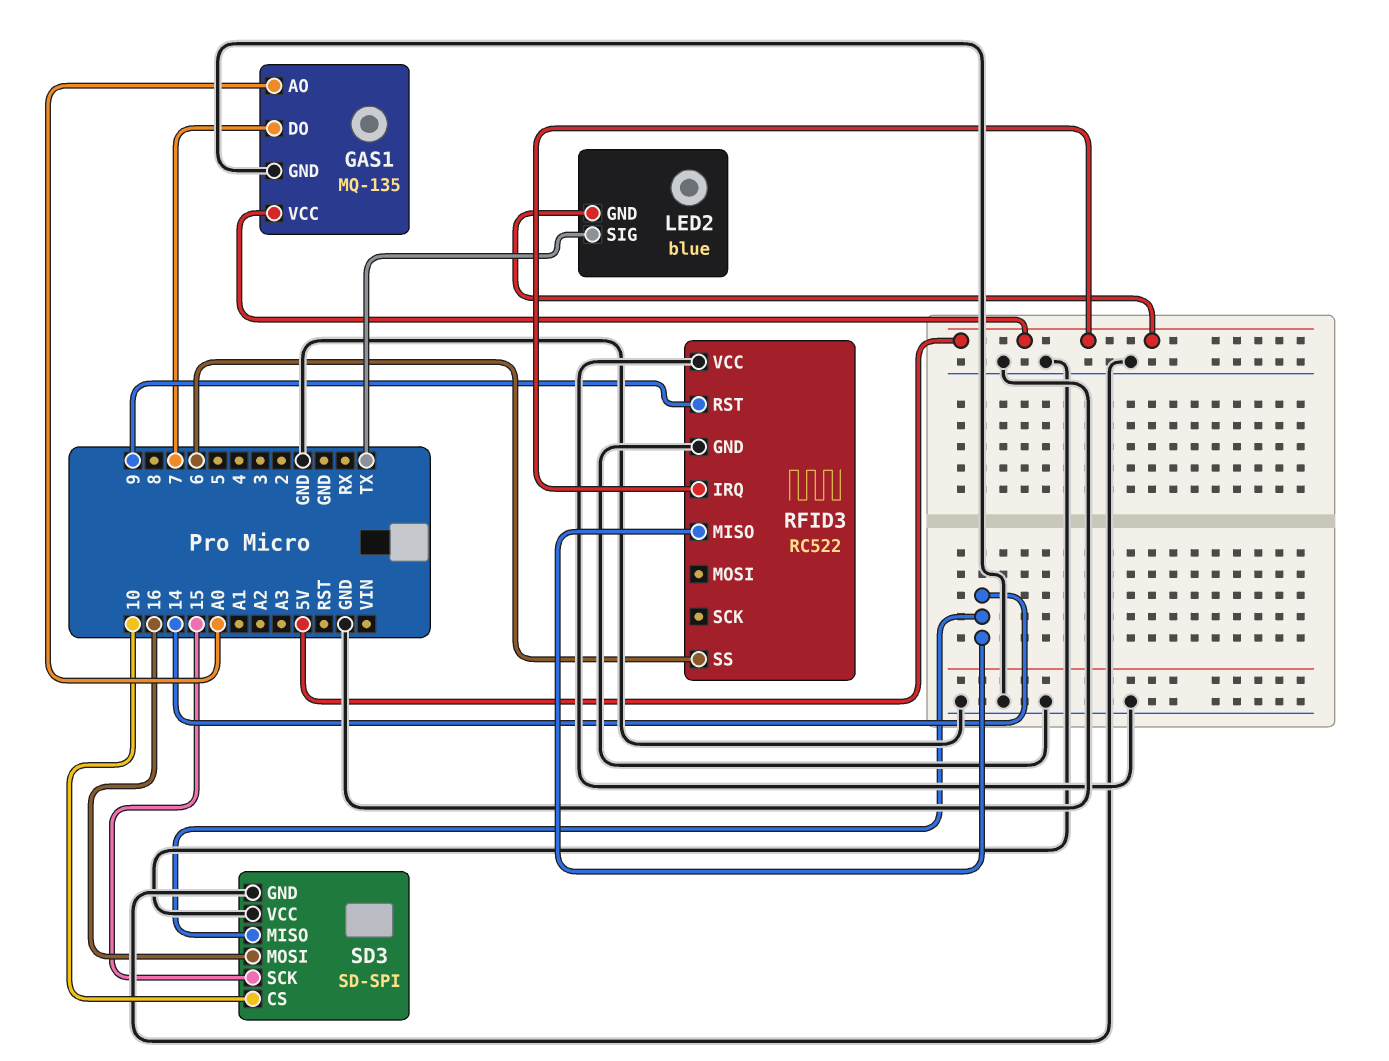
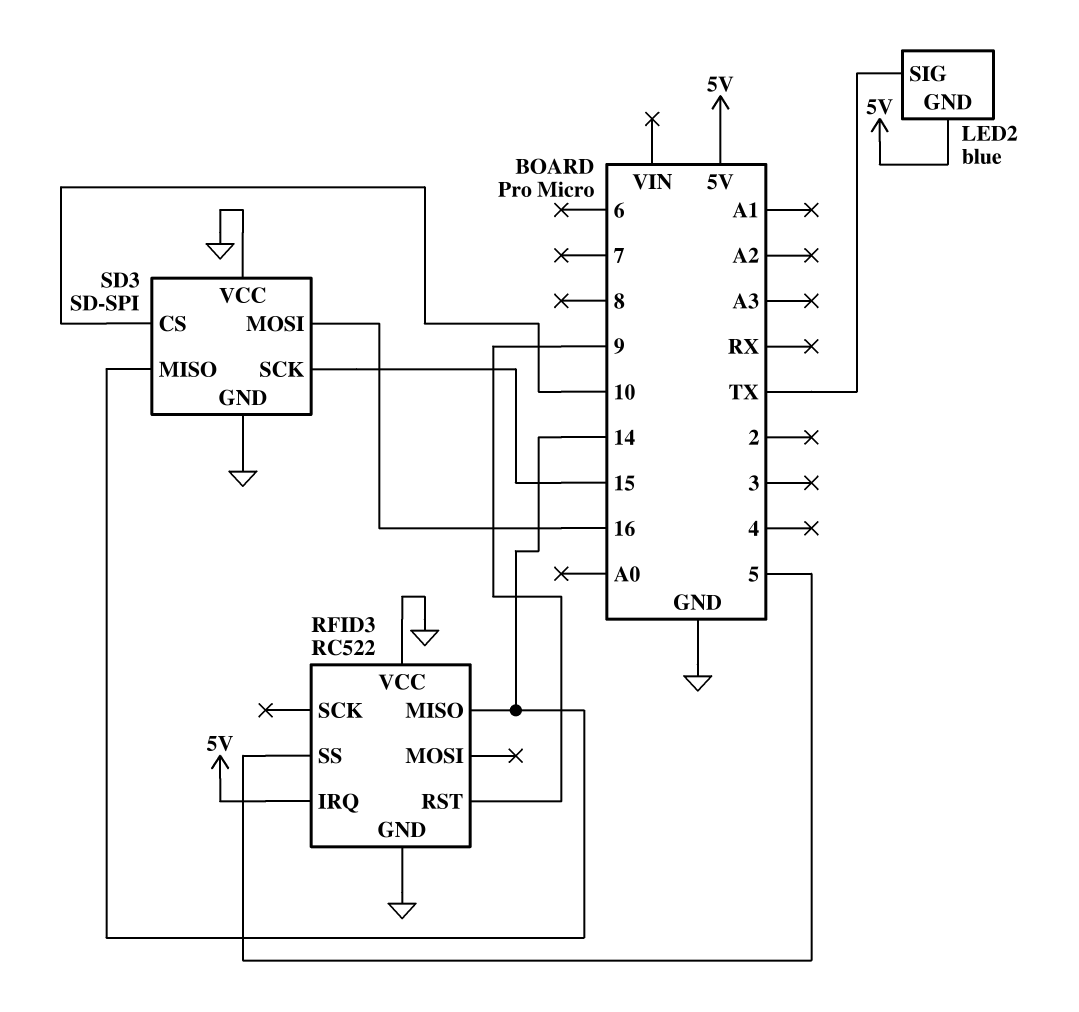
GAS1: MQ-135 -> none
GAS1 pin AO: A0 -> none
GAS1 pin DO: 7 -> none
GAS1 pin GND: GND -> none
GAS1 pin VCC: 5V -> none
RFID3 pin SS: 6 -> 5

